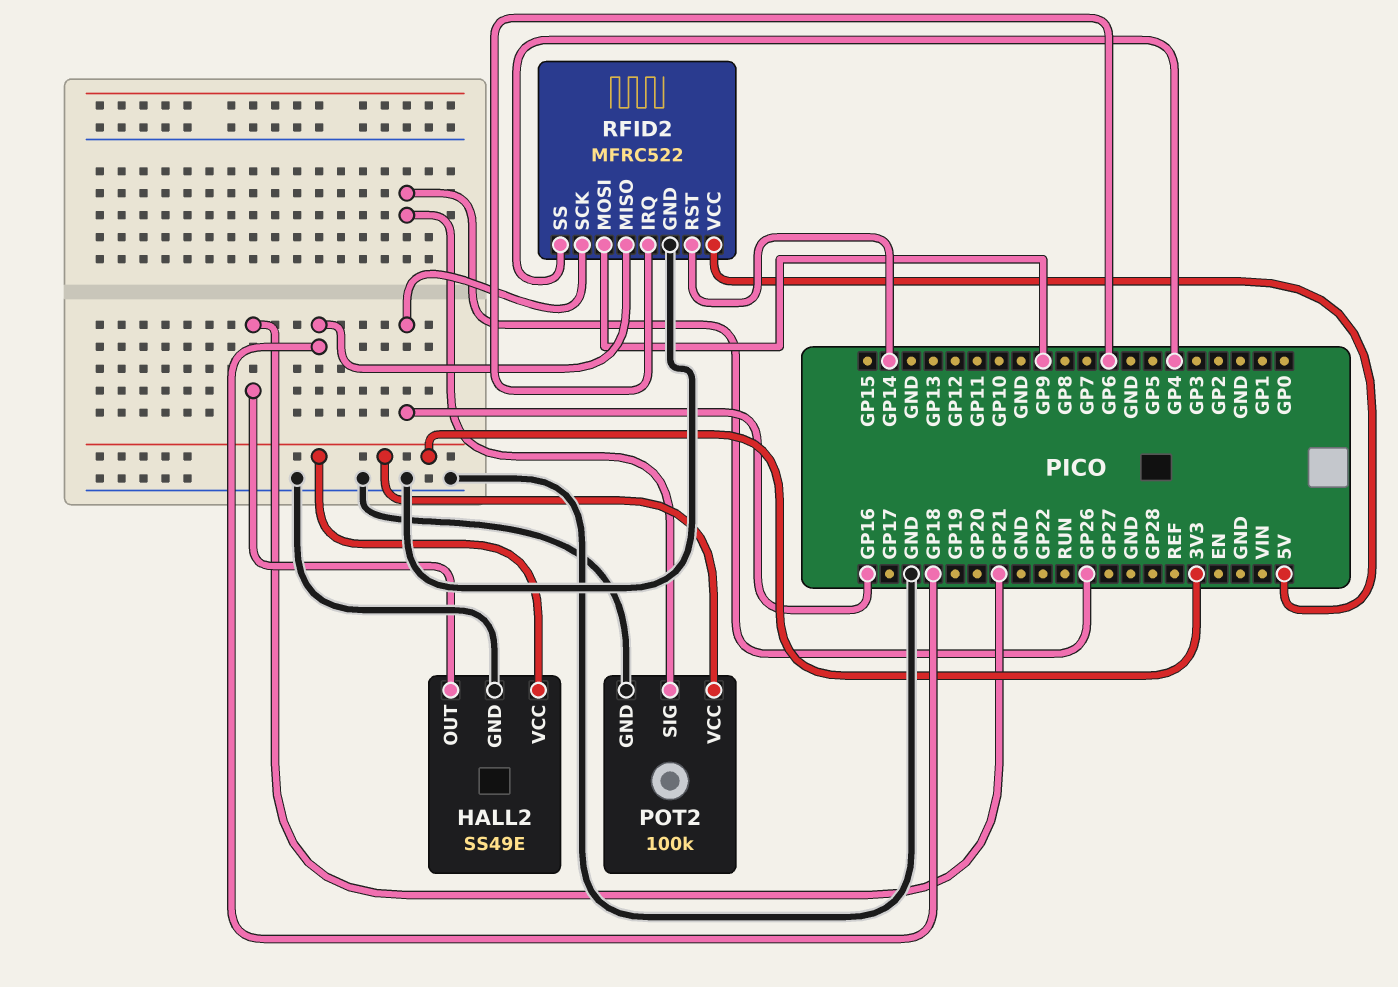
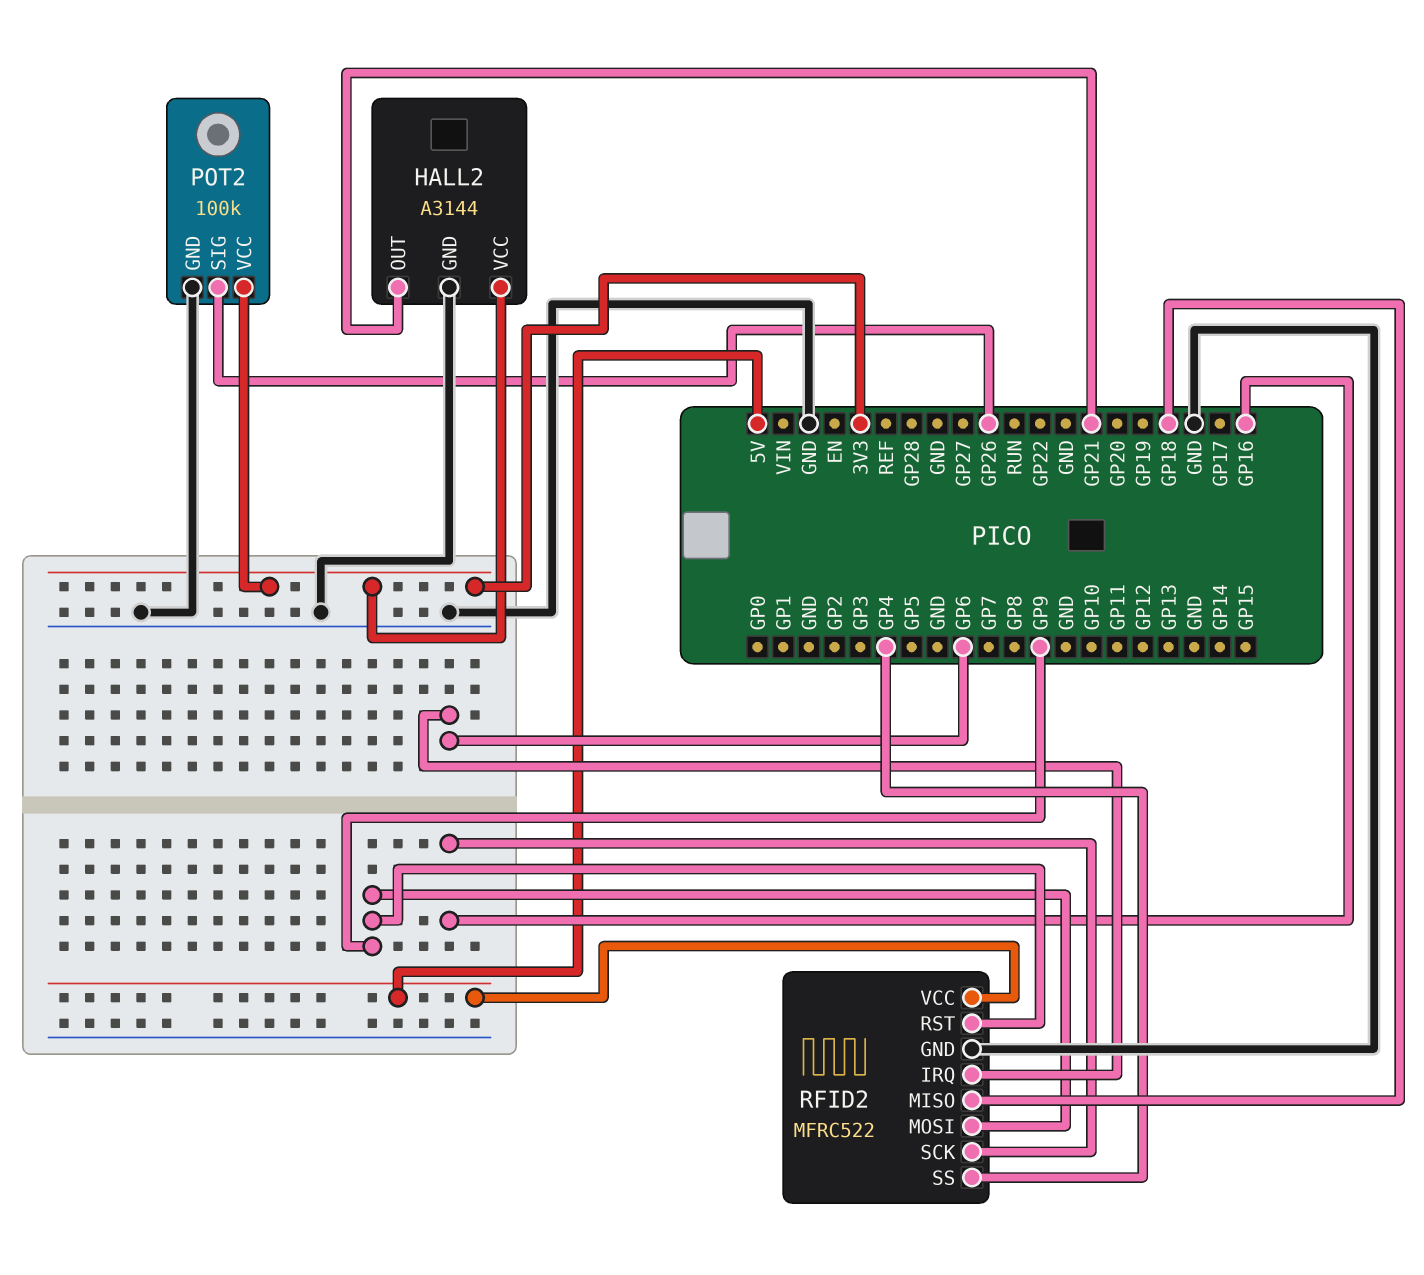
HALL2: SS49E -> A3144
RFID2 pin RST: GP14 -> GP9

